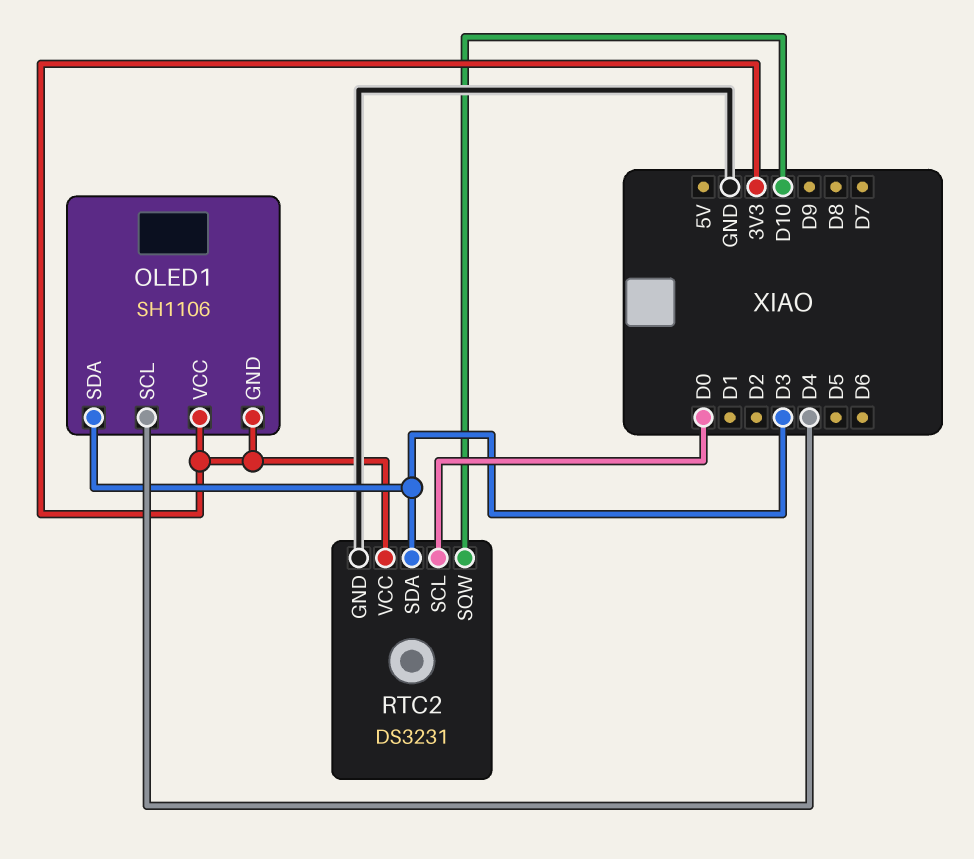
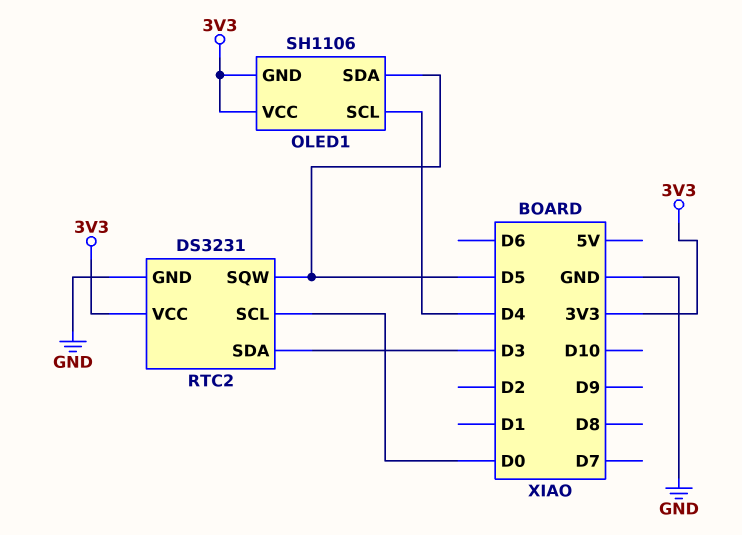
OLED1 pin SDA: D3 -> D5
RTC2 pin SQW: D10 -> D5

